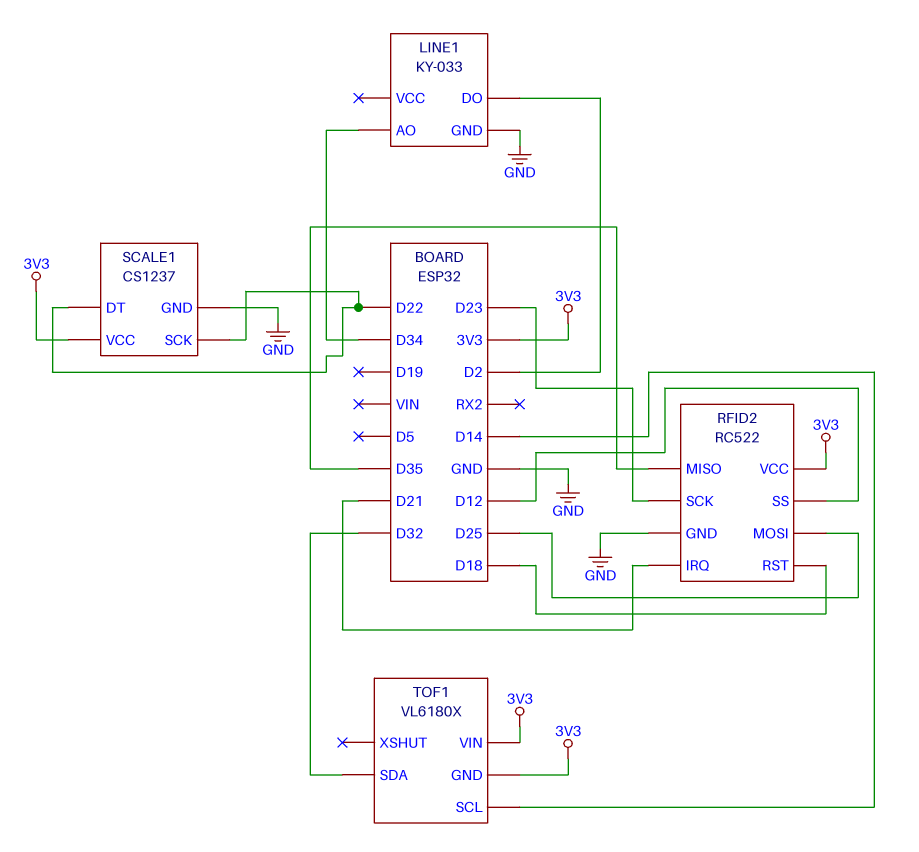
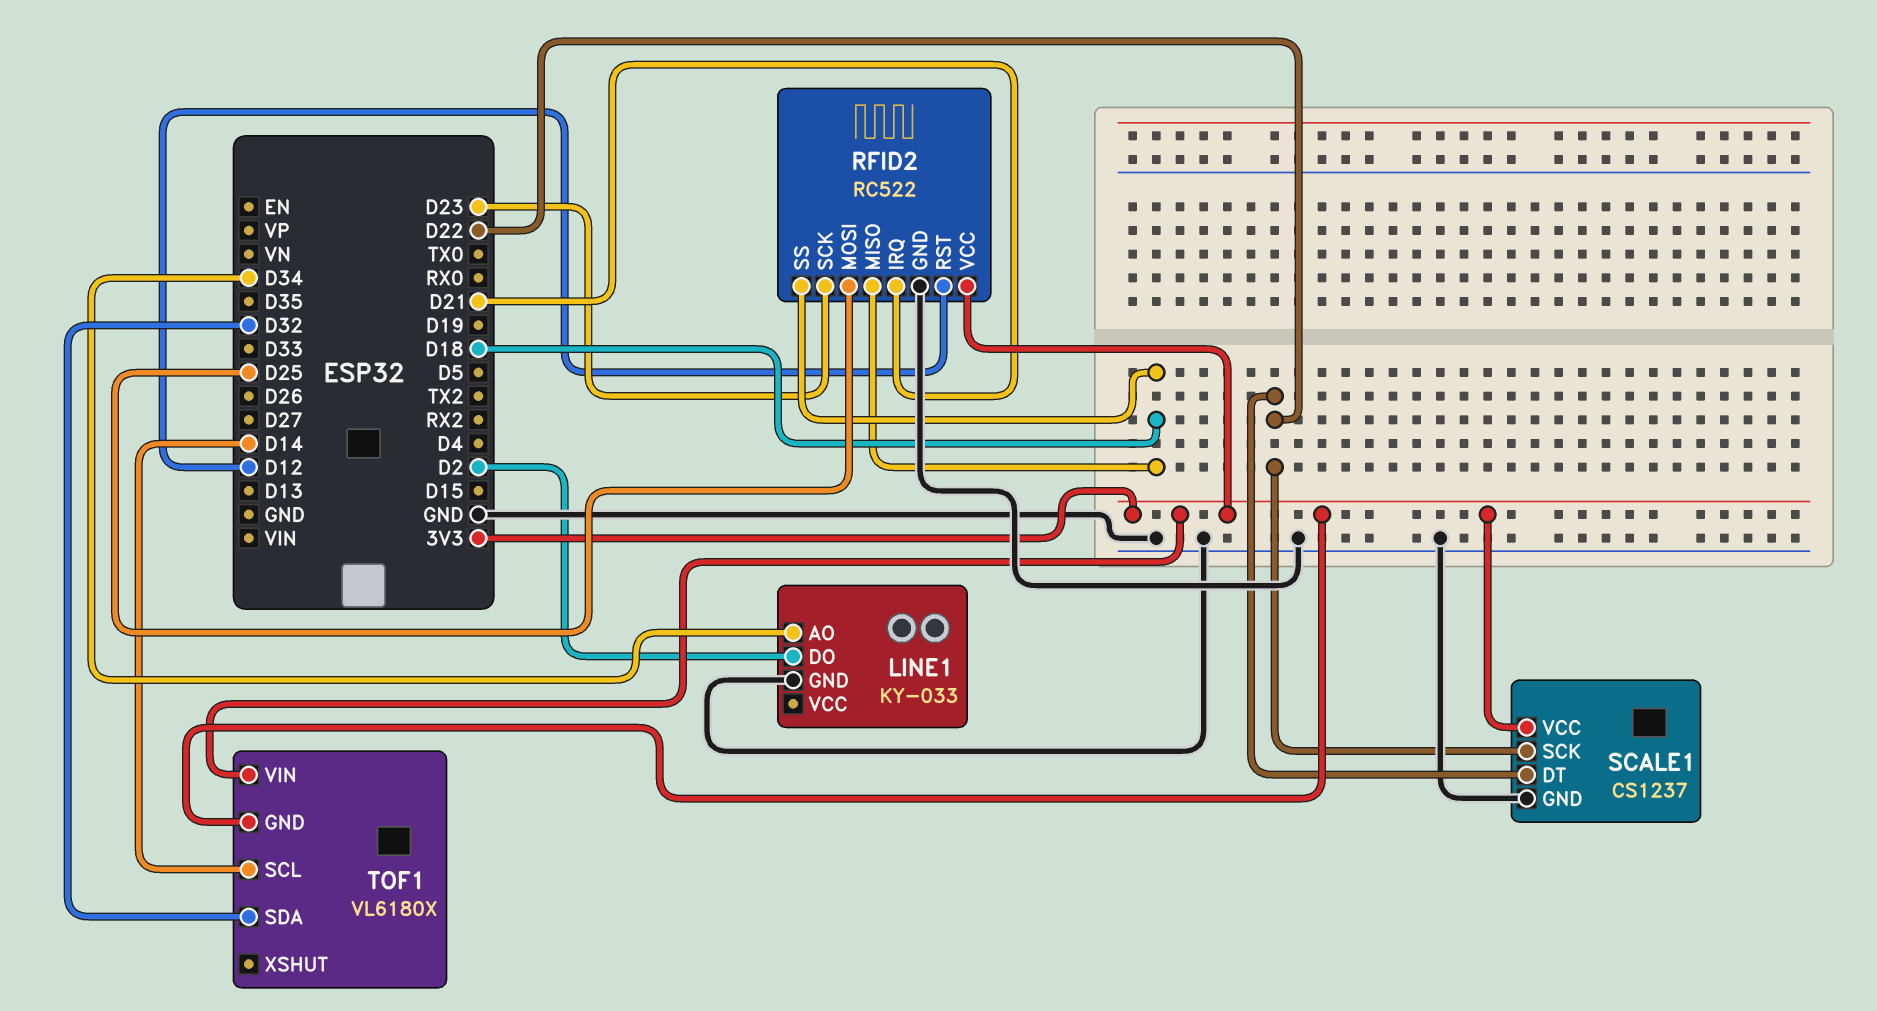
RFID2 pin MISO: D35 -> D18
RFID2 pin RST: D18 -> D12
RFID2 pin SS: D12 -> D18

